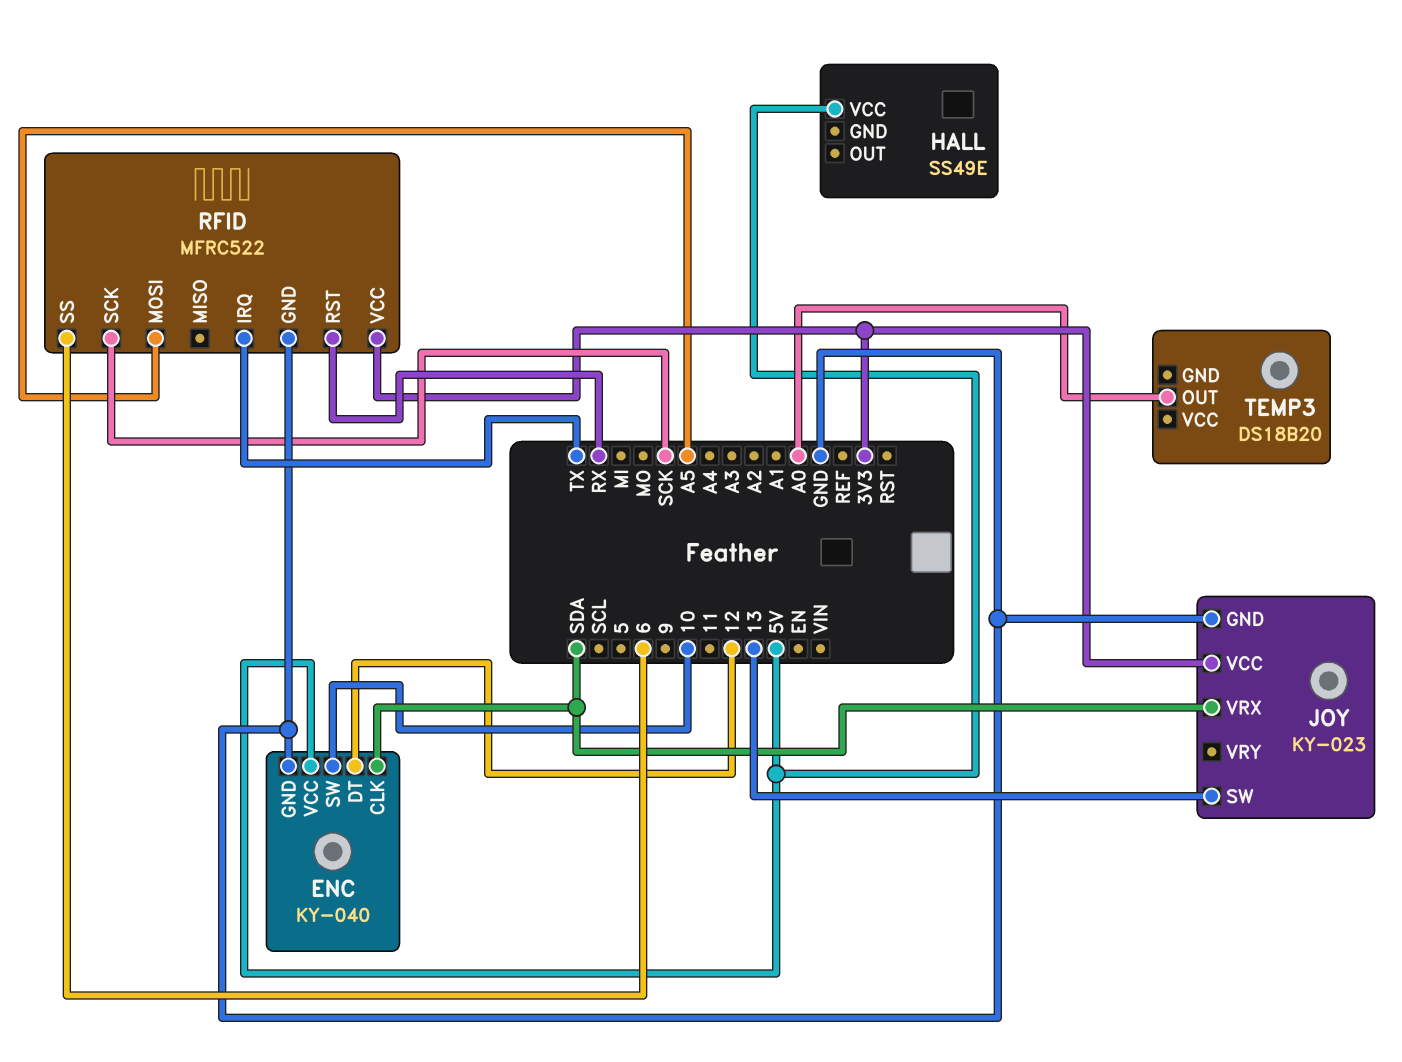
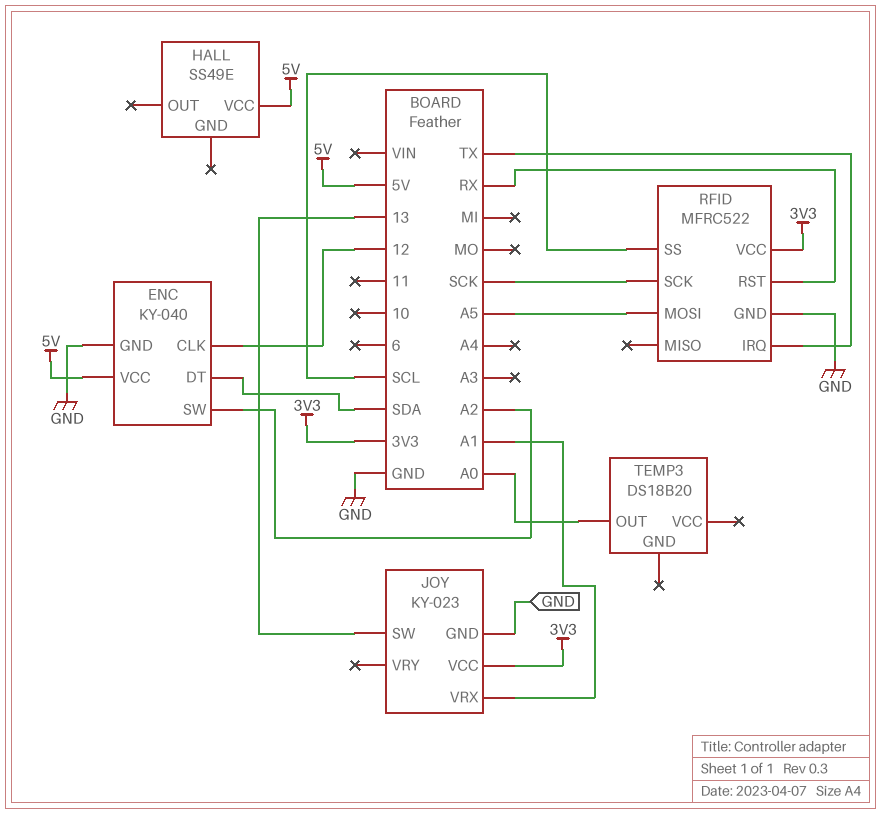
ENC pin CLK: SDA -> 12
ENC pin DT: 12 -> SDA
ENC pin SW: 10 -> A2
JOY pin VRX: SDA -> A1
RFID pin SS: 6 -> SCL

